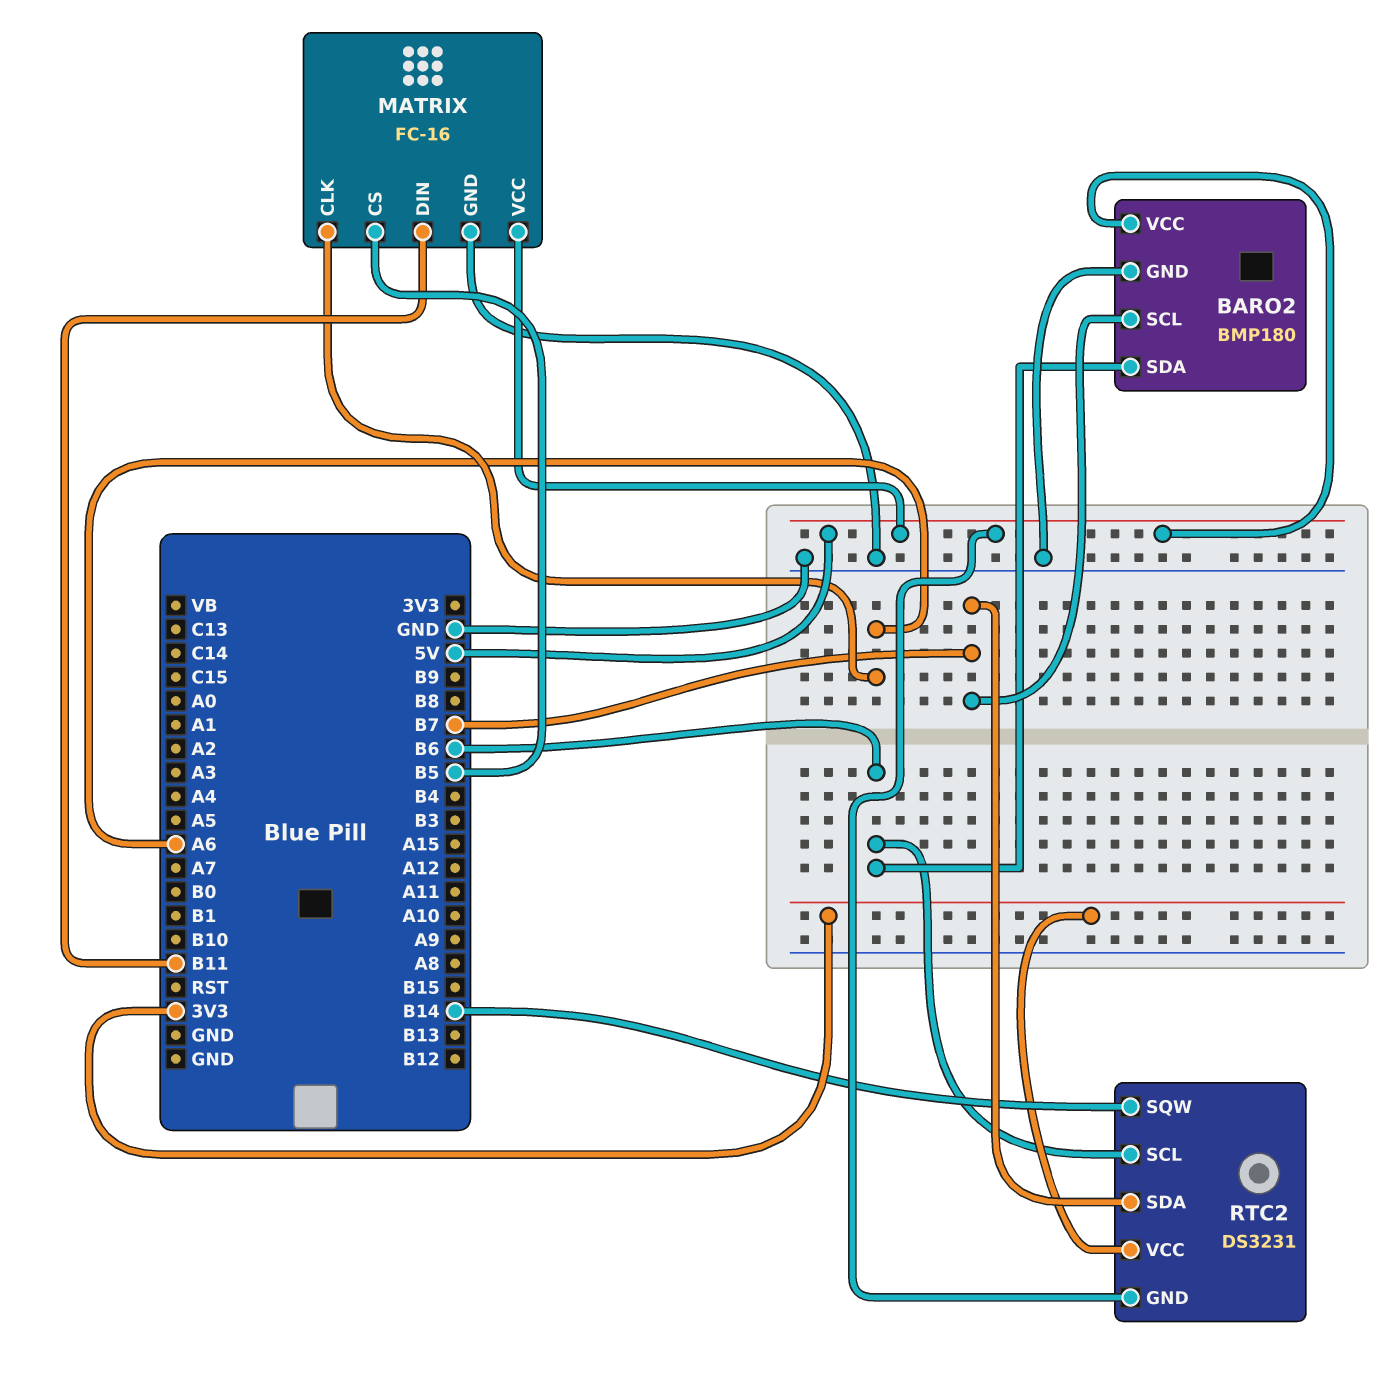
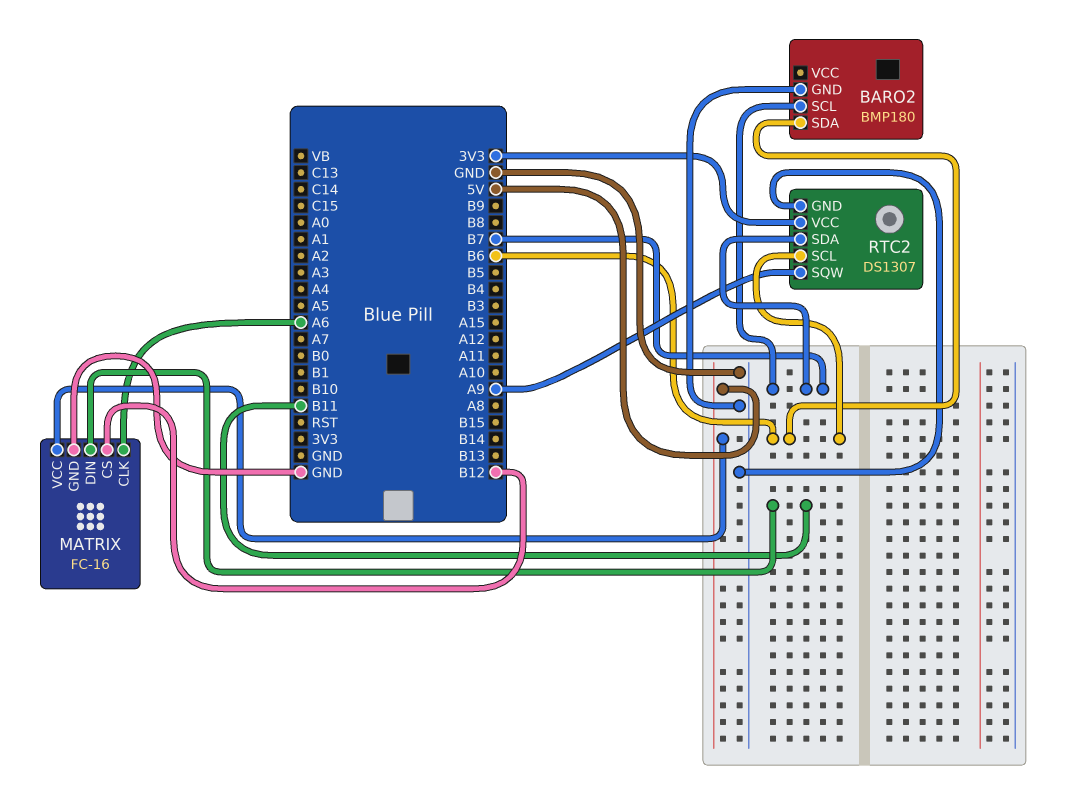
BARO2 pin VCC: 5V -> none
MATRIX pin CS: B5 -> B12
RTC2: DS3231 -> DS1307
RTC2 pin GND: 5V -> GND
RTC2 pin SQW: B14 -> A9

